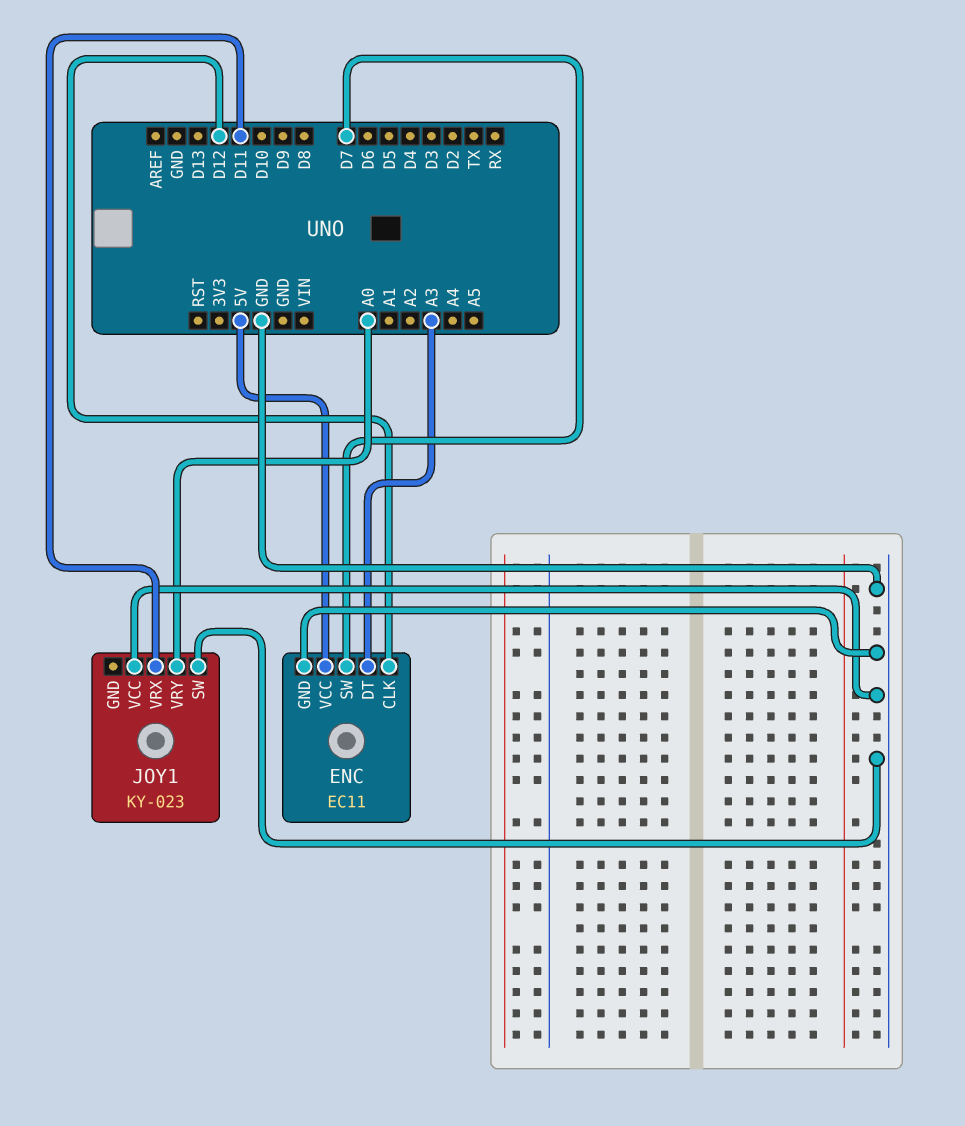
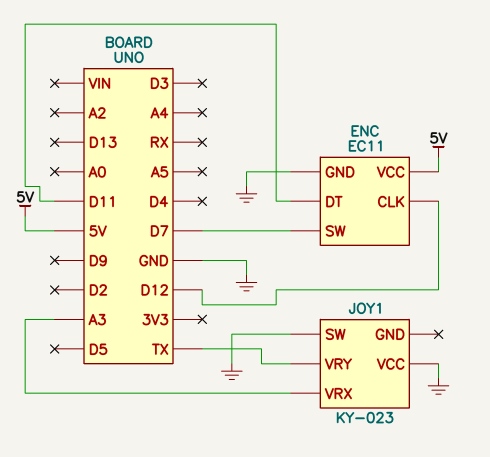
ENC pin DT: A3 -> D11
JOY1 pin VRX: D11 -> A3
JOY1 pin VRY: A0 -> TX

